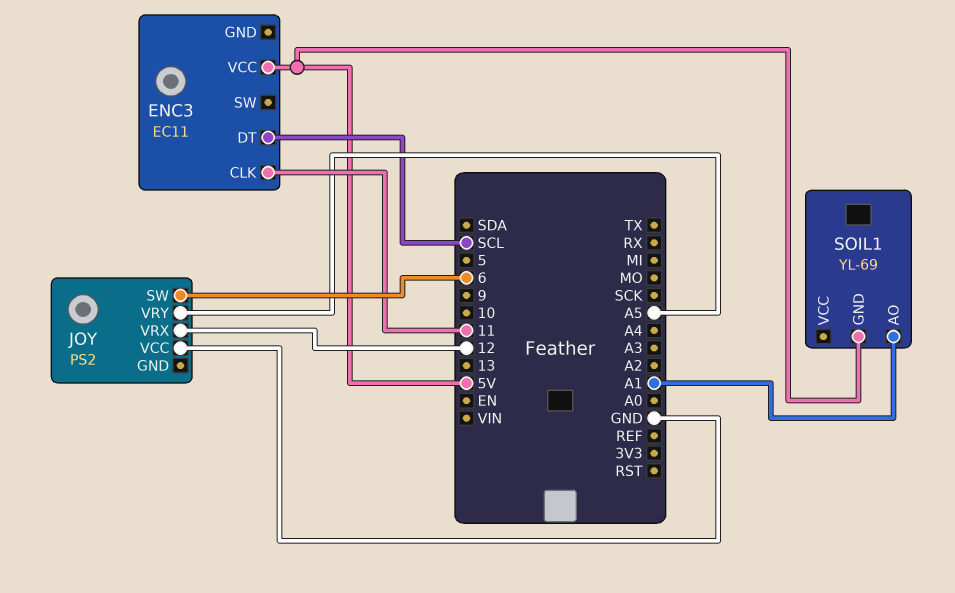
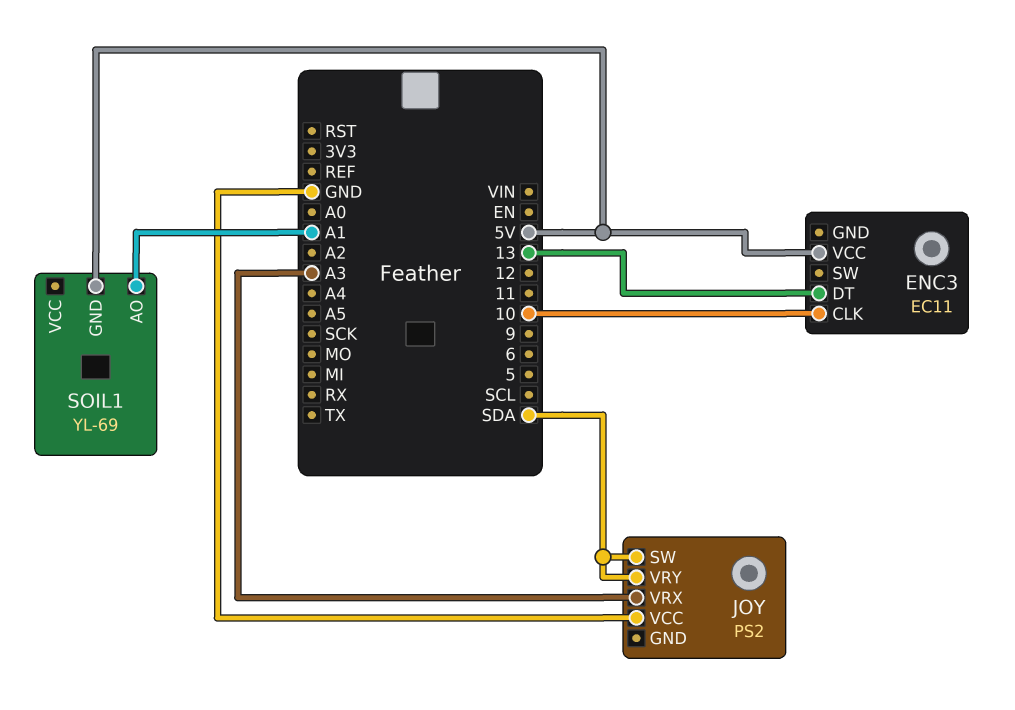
ENC3 pin CLK: 11 -> 10
ENC3 pin DT: SCL -> 13
JOY pin SW: 6 -> SDA
JOY pin VRX: 12 -> A3
JOY pin VRY: A5 -> SDA

